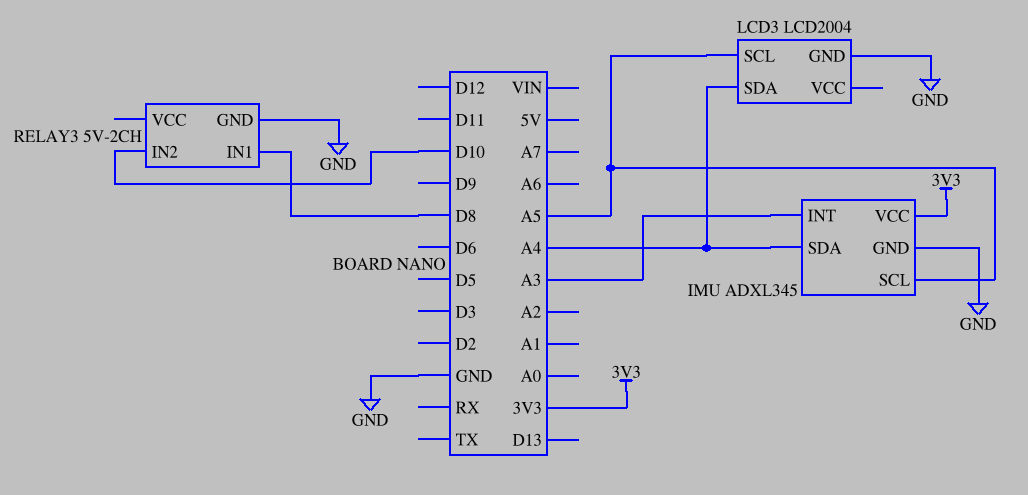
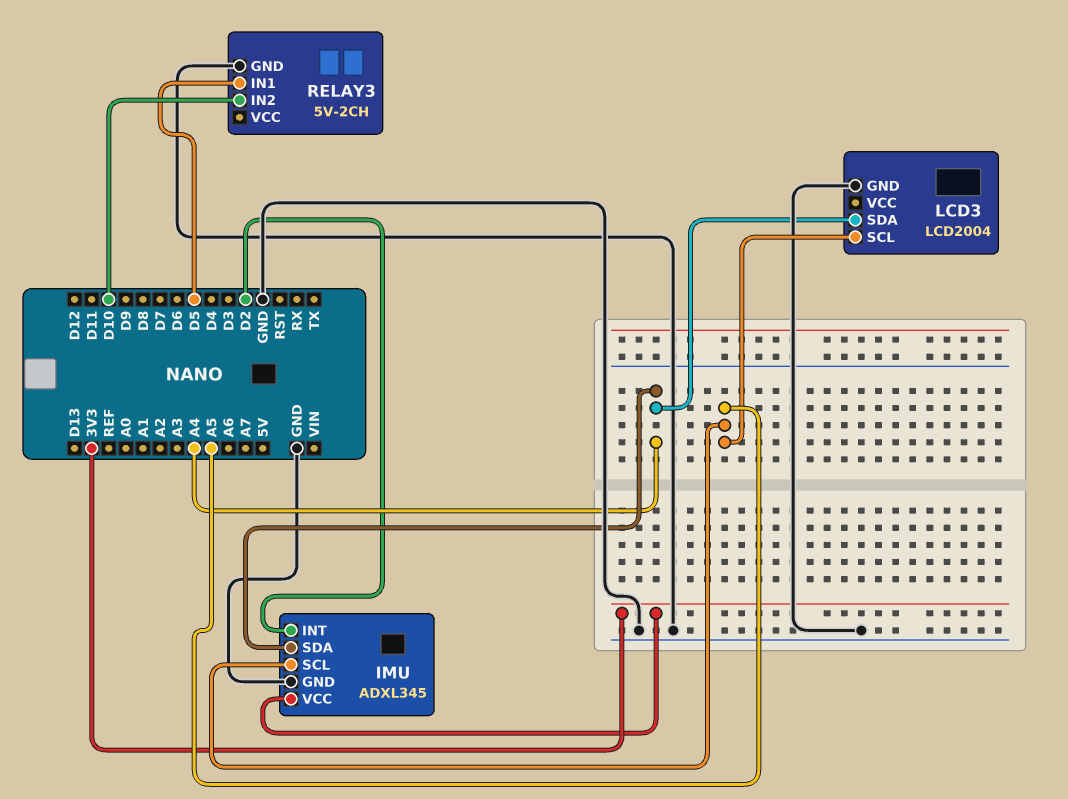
IMU pin INT: A3 -> D2
RELAY3 pin IN1: D8 -> D5

